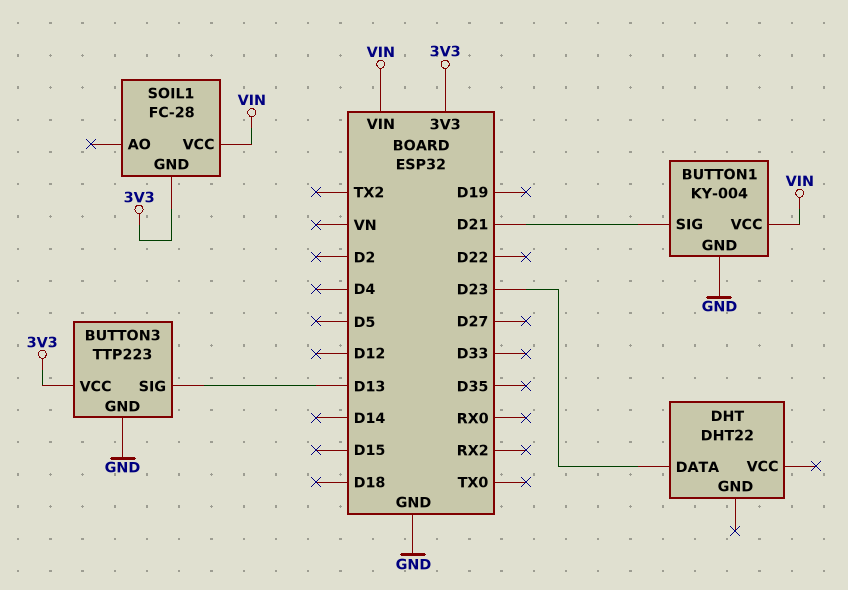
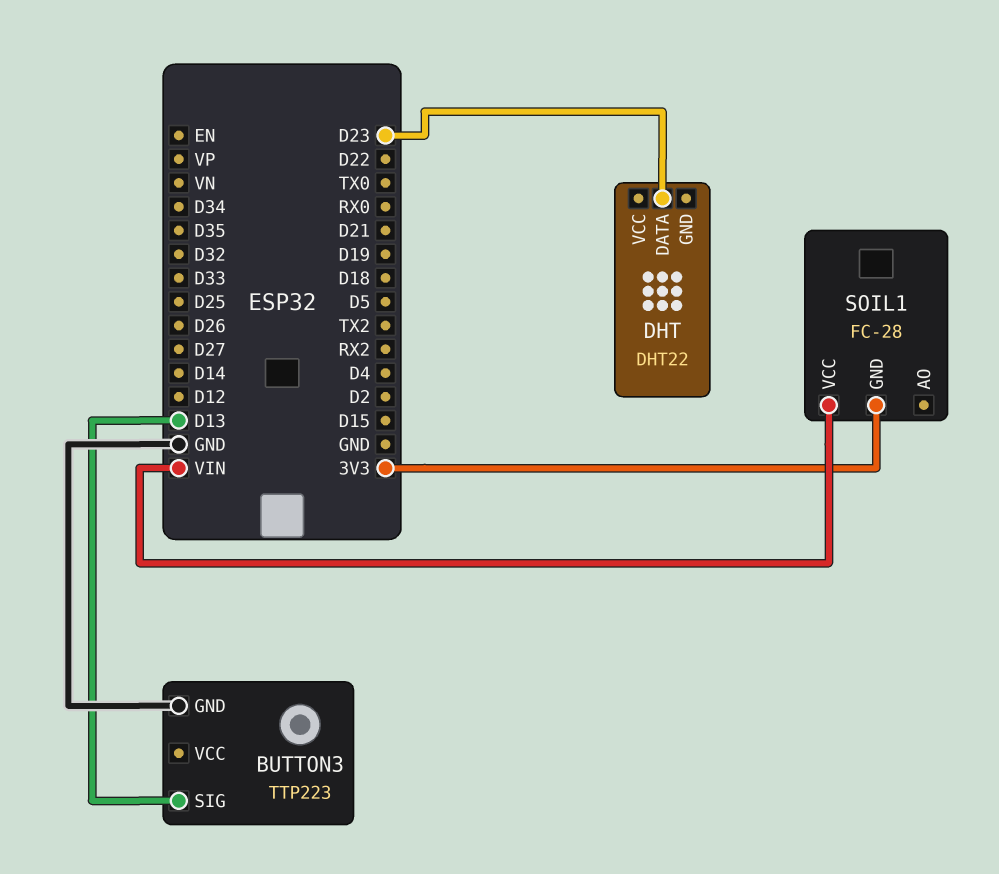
BUTTON1: KY-004 -> none
BUTTON1 pin GND: GND -> none
BUTTON1 pin SIG: D21 -> none
BUTTON1 pin VCC: VIN -> none
BUTTON3 pin VCC: 3V3 -> none

